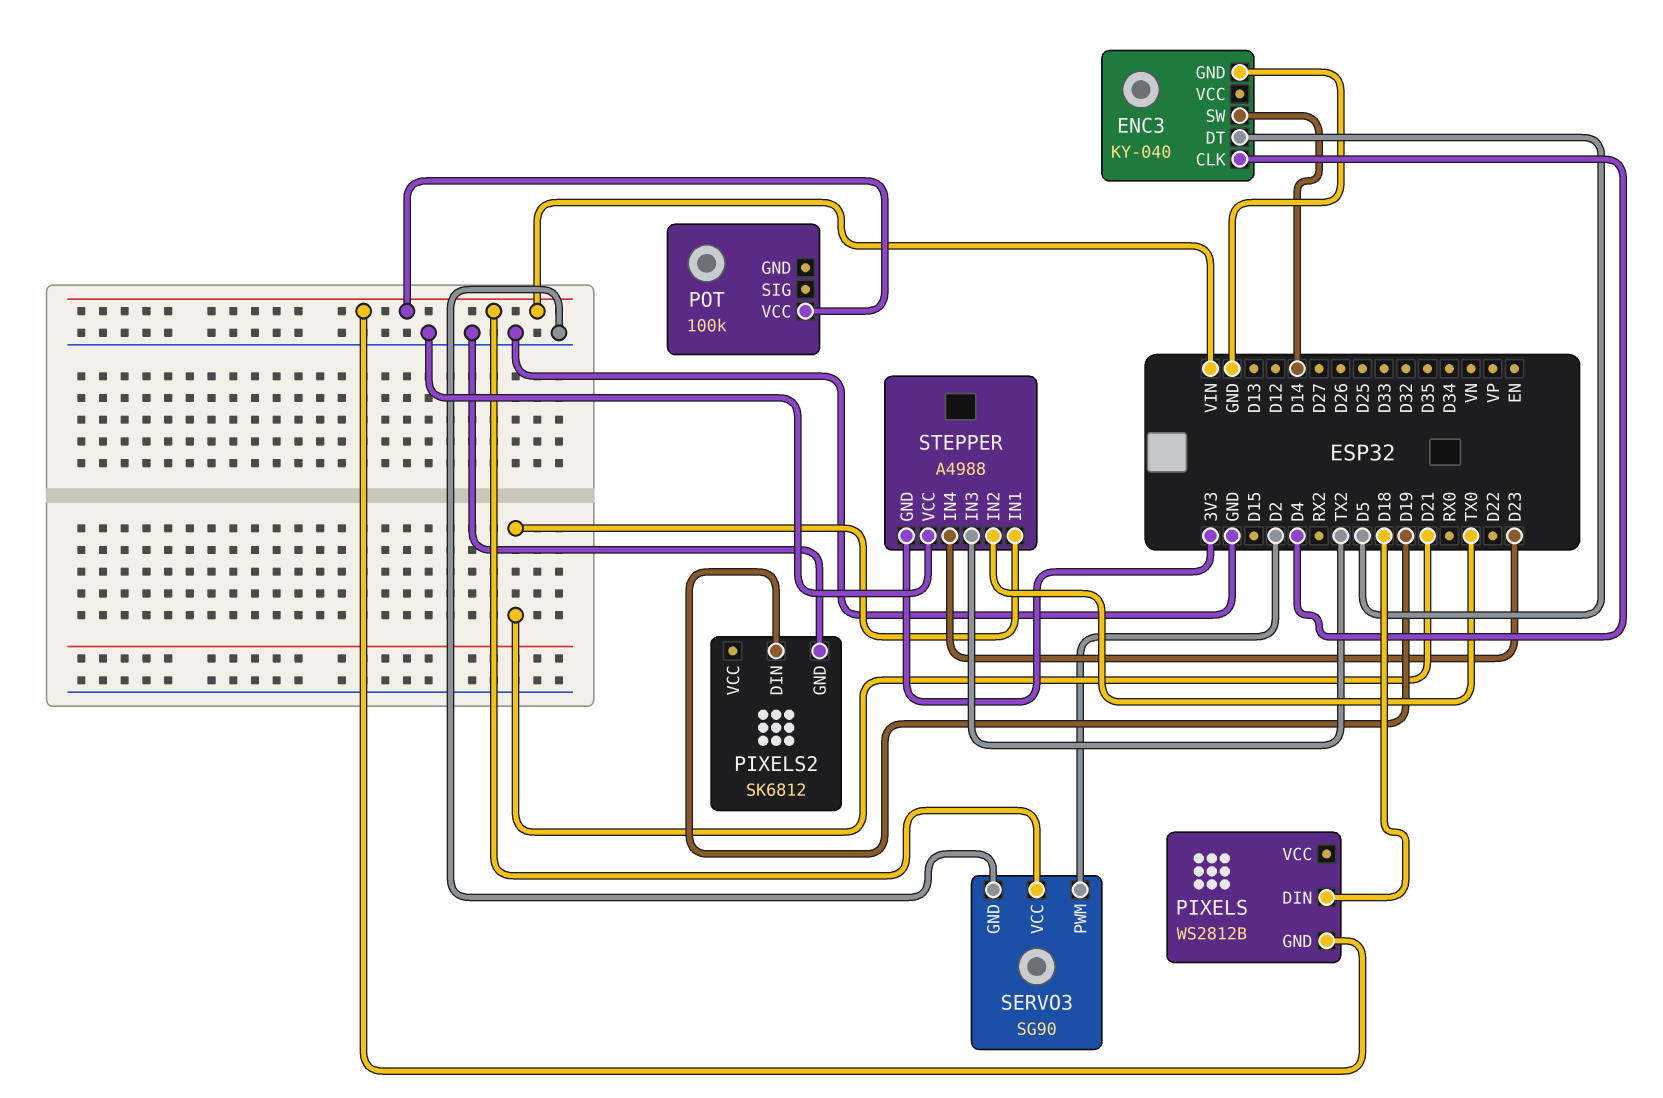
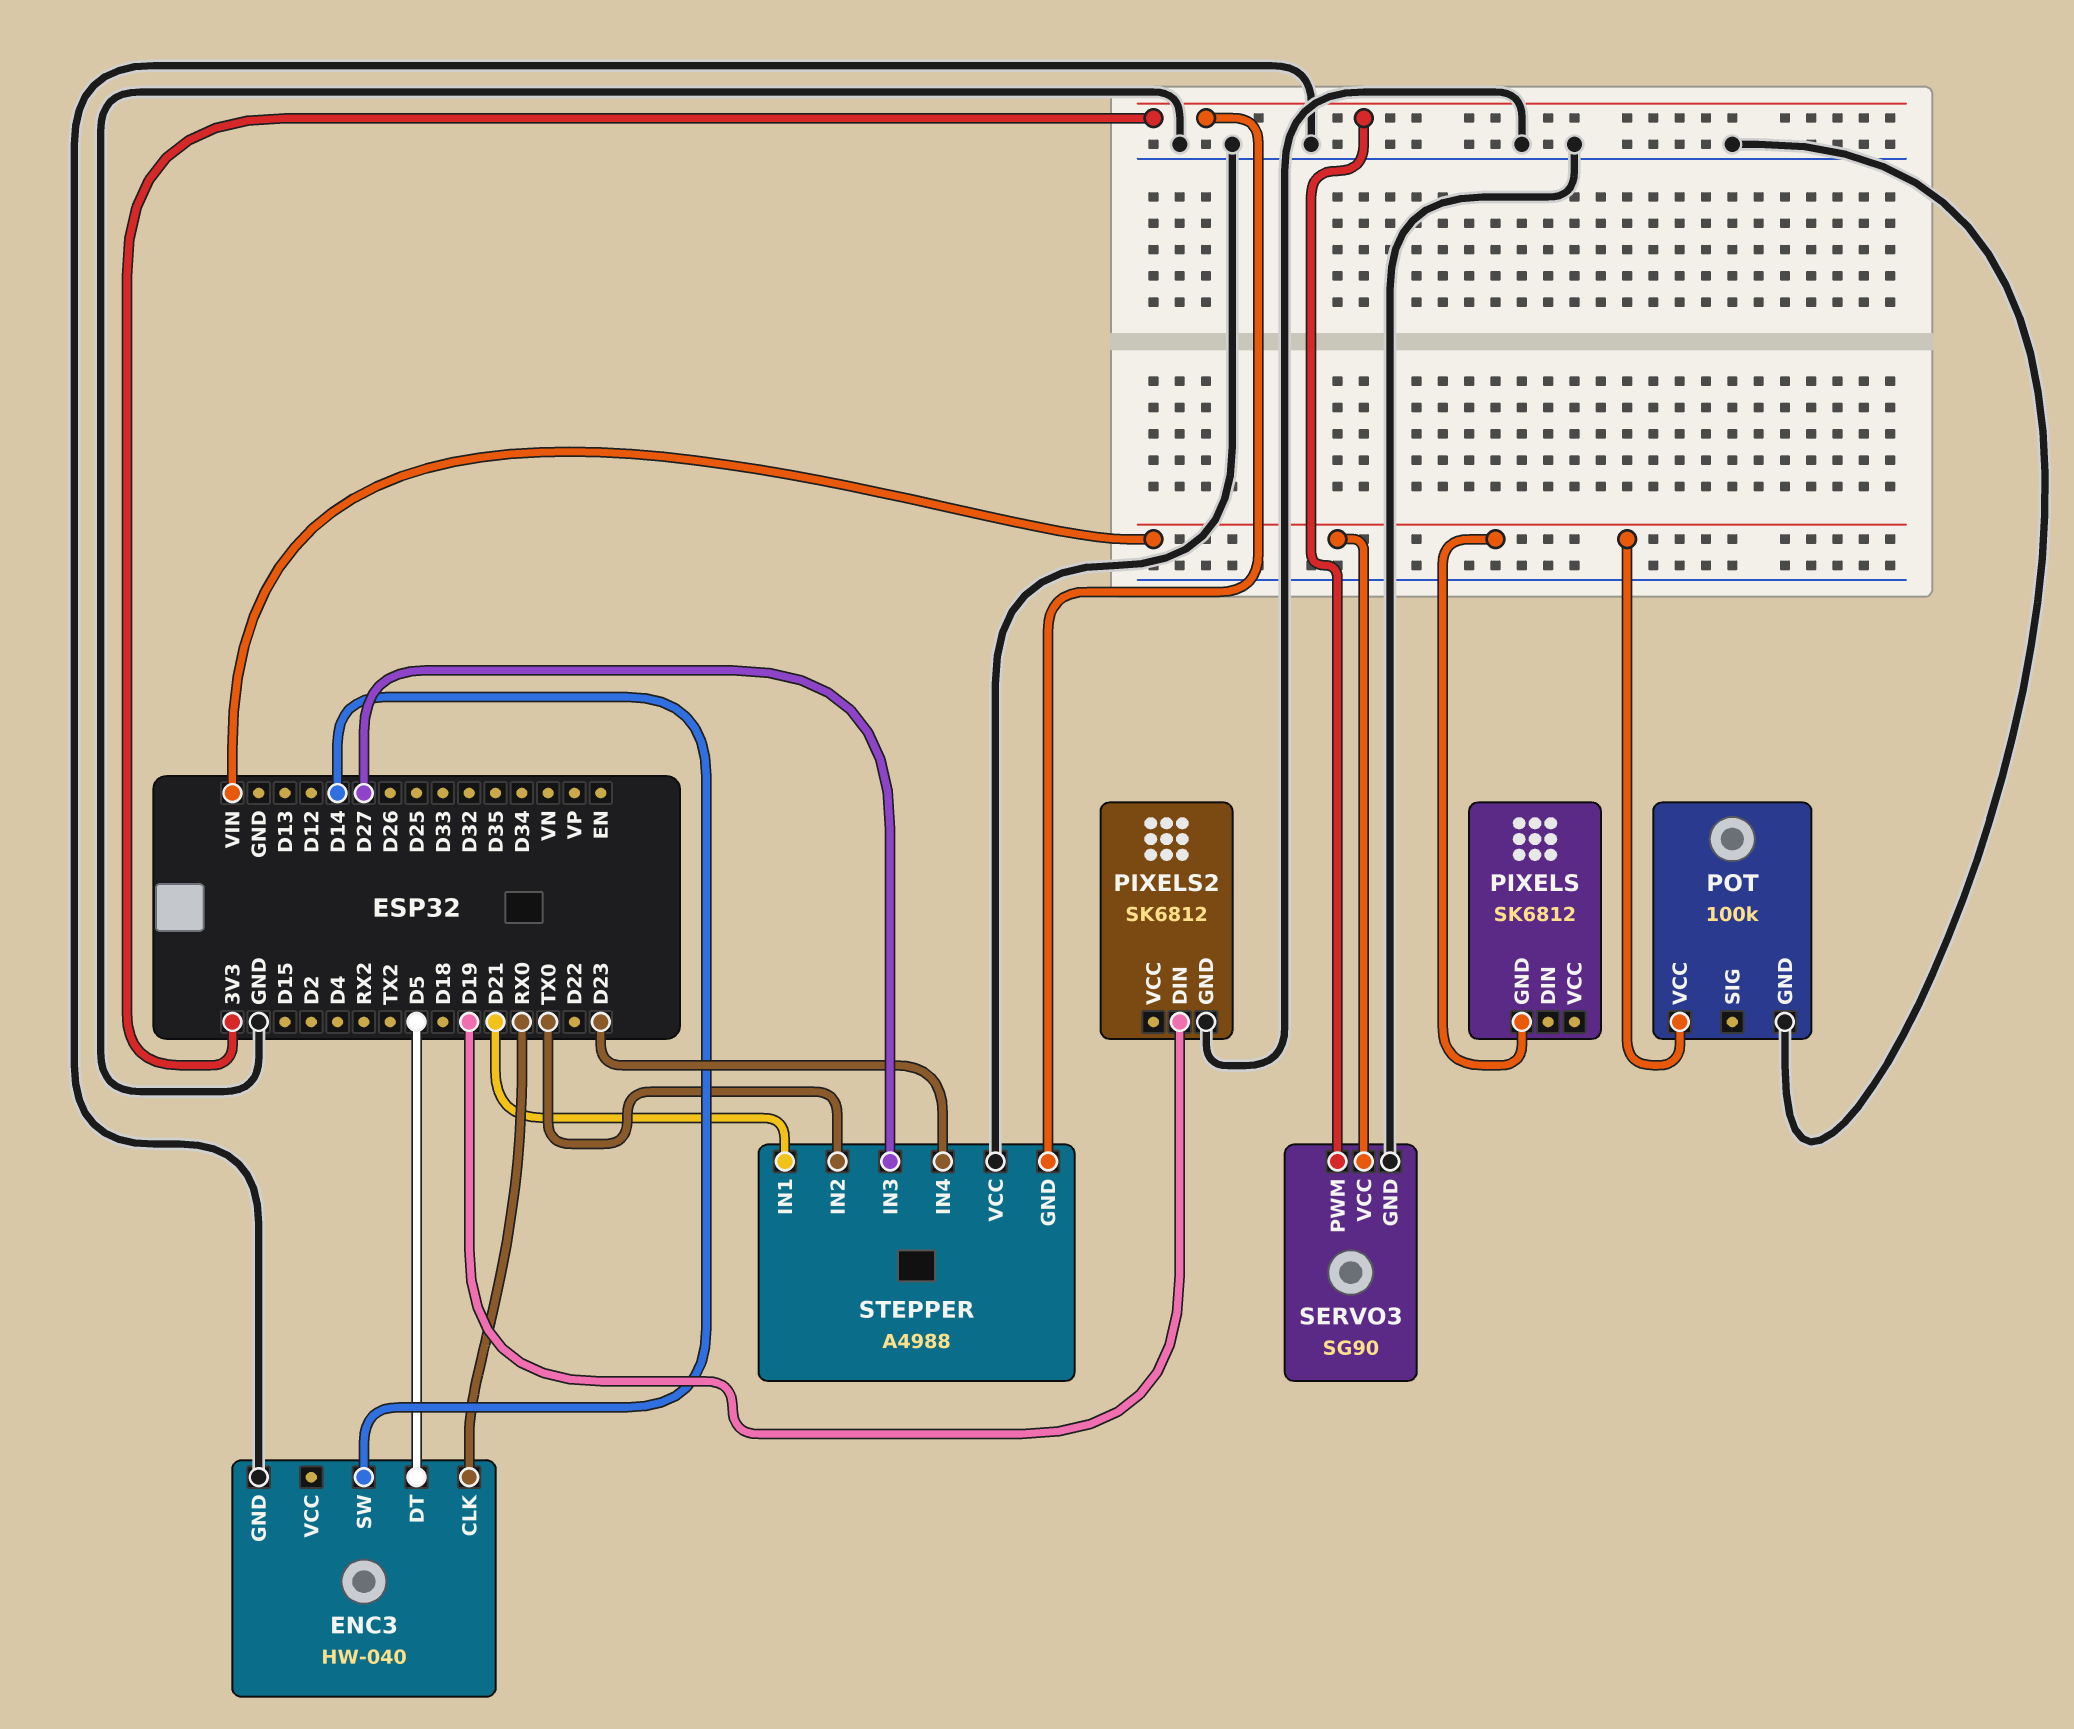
ENC3: KY-040 -> HW-040
ENC3 pin CLK: D4 -> RX0
PIXELS: WS2812B -> SK6812
PIXELS pin DIN: D18 -> none
POT pin GND: none -> GND
SERVO3 pin PWM: D2 -> 3V3
STEPPER pin IN3: TX2 -> D27

